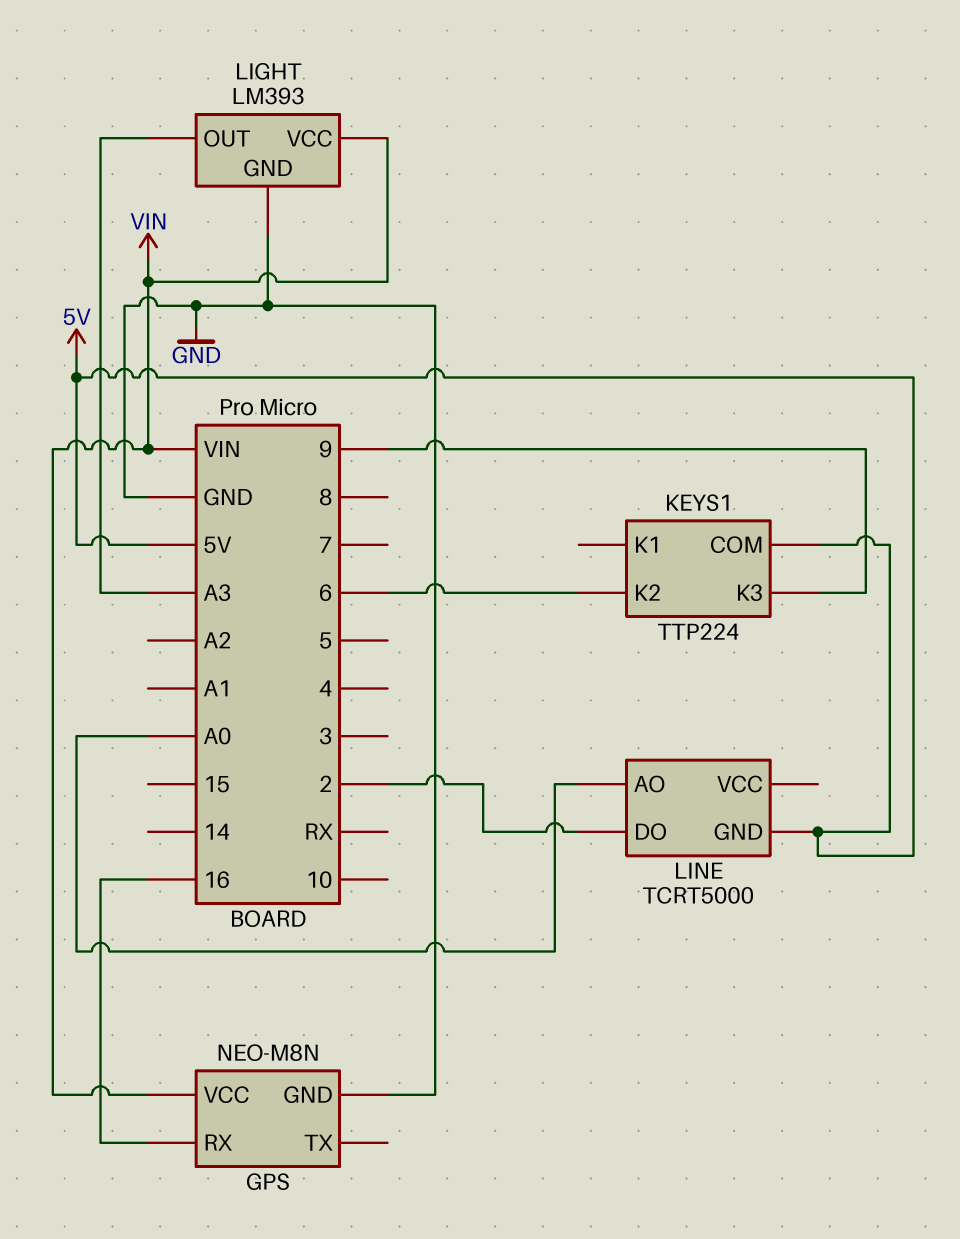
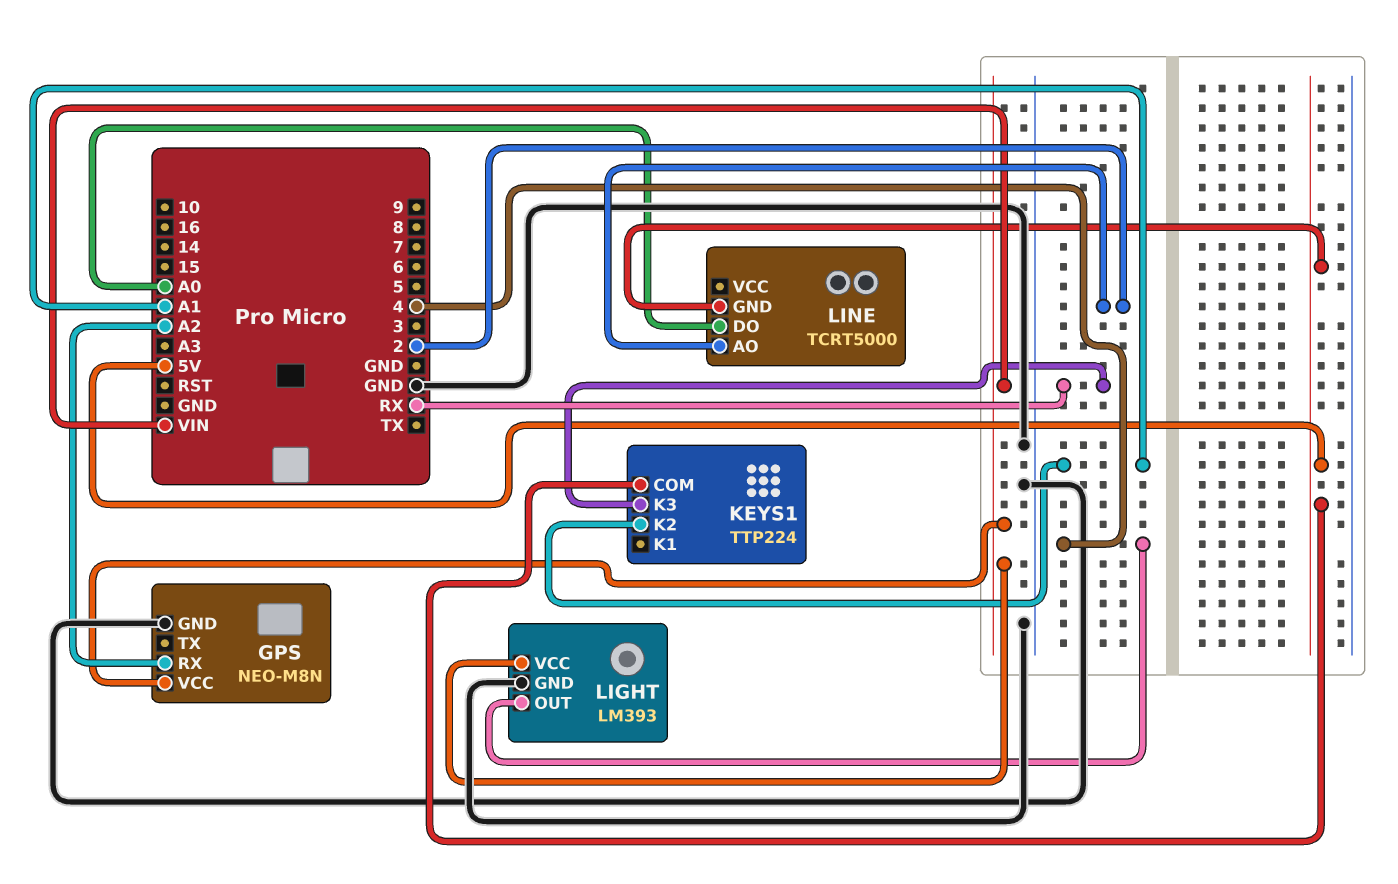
GPS pin RX: 16 -> A2
KEYS1 pin K2: 6 -> A1
KEYS1 pin K3: 9 -> RX
LIGHT pin OUT: A3 -> 4
LINE pin AO: A0 -> 2
LINE pin DO: 2 -> A0

